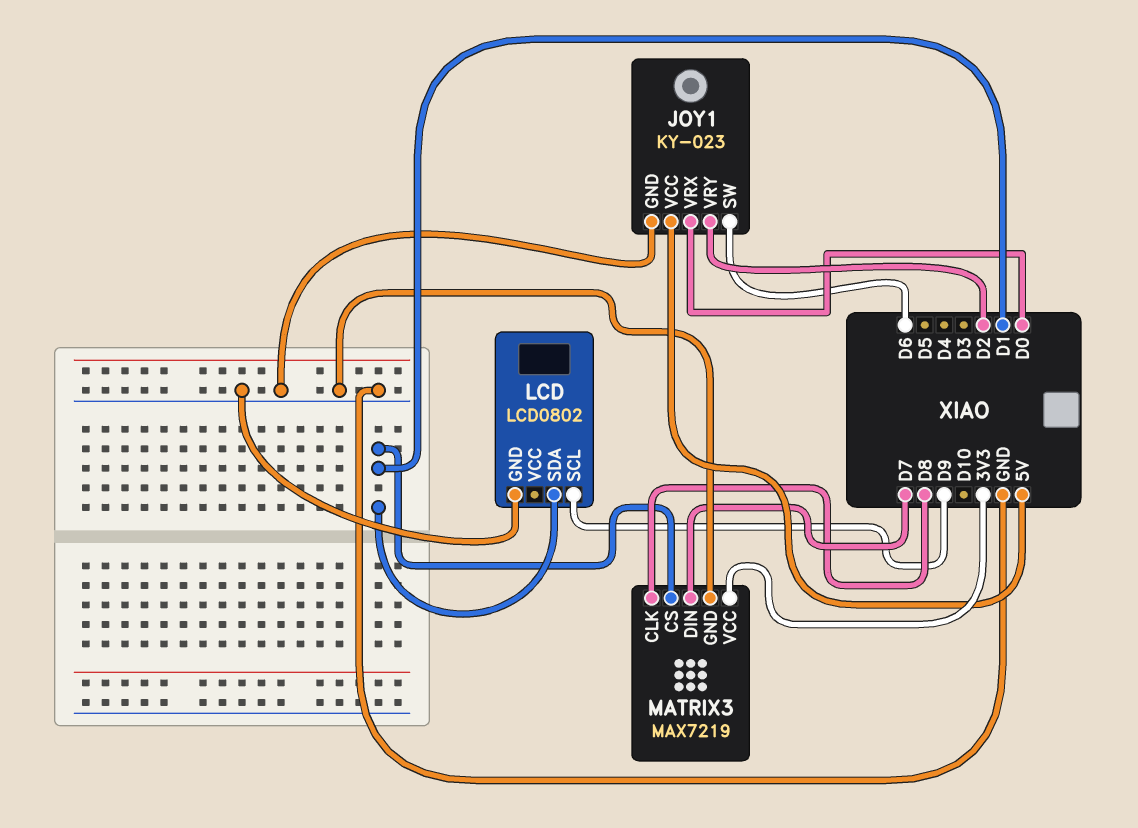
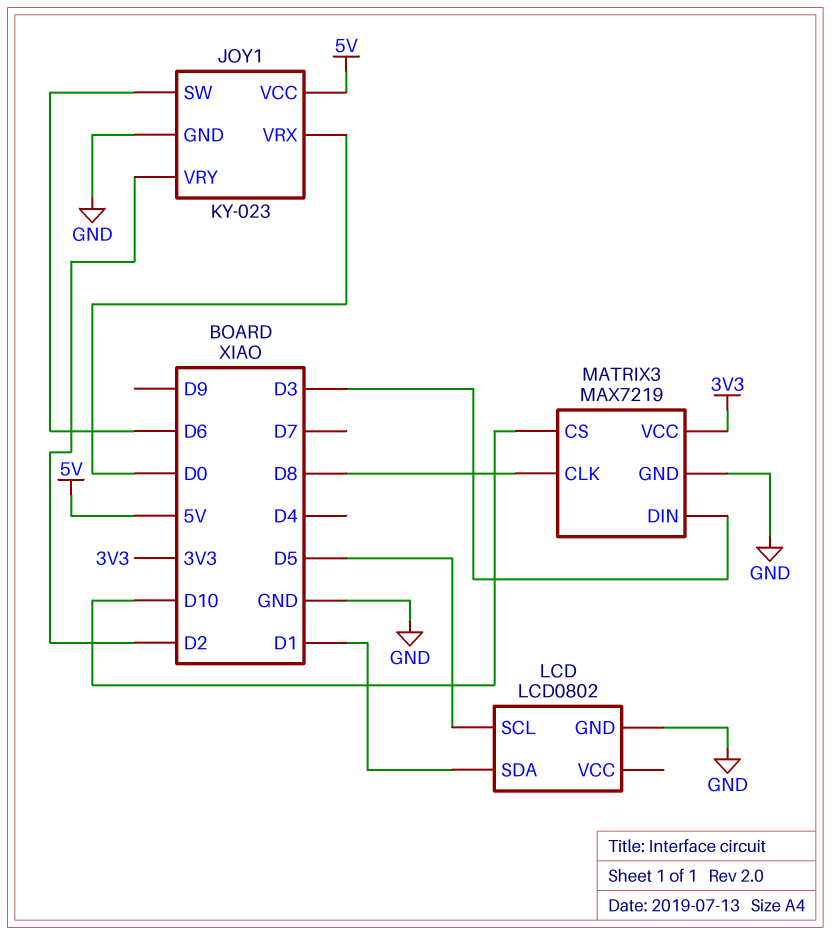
LCD pin SCL: D9 -> D5
MATRIX3 pin CS: D1 -> D10
MATRIX3 pin DIN: D7 -> D3

